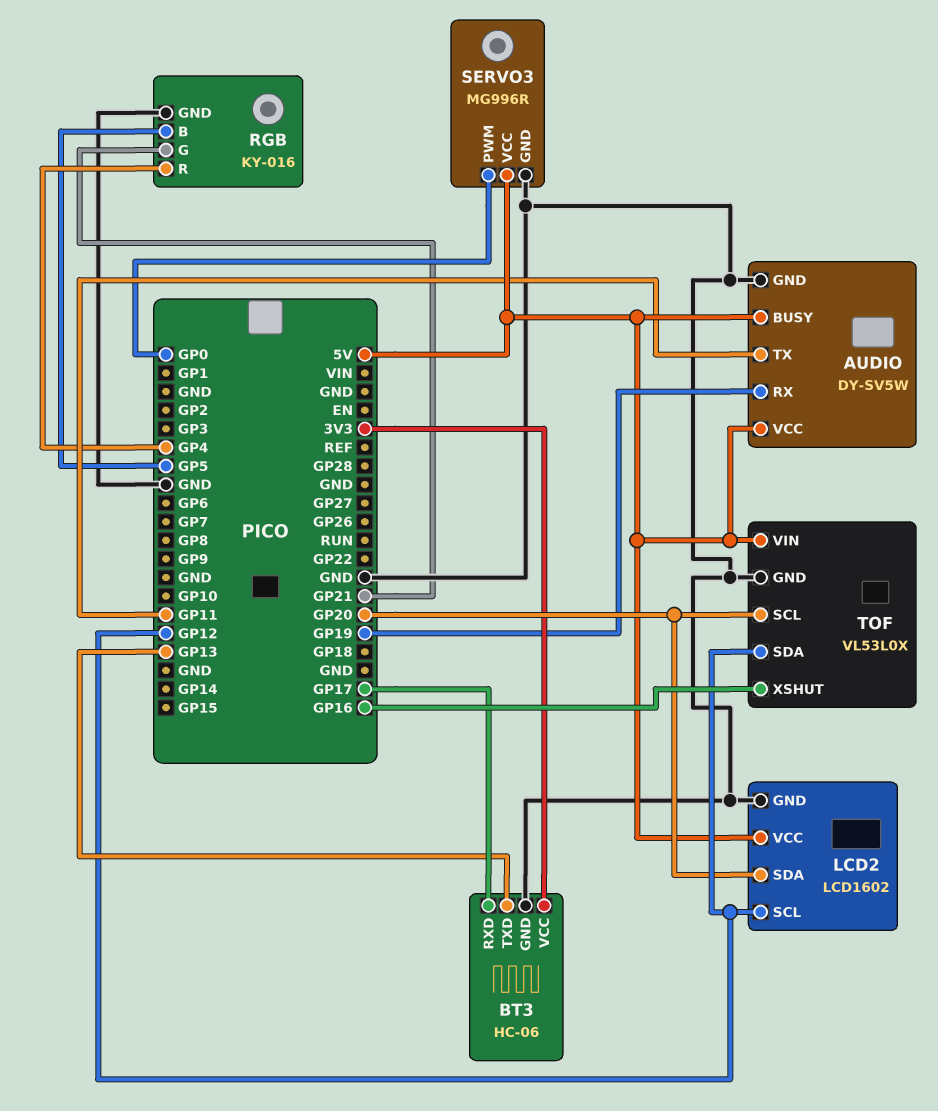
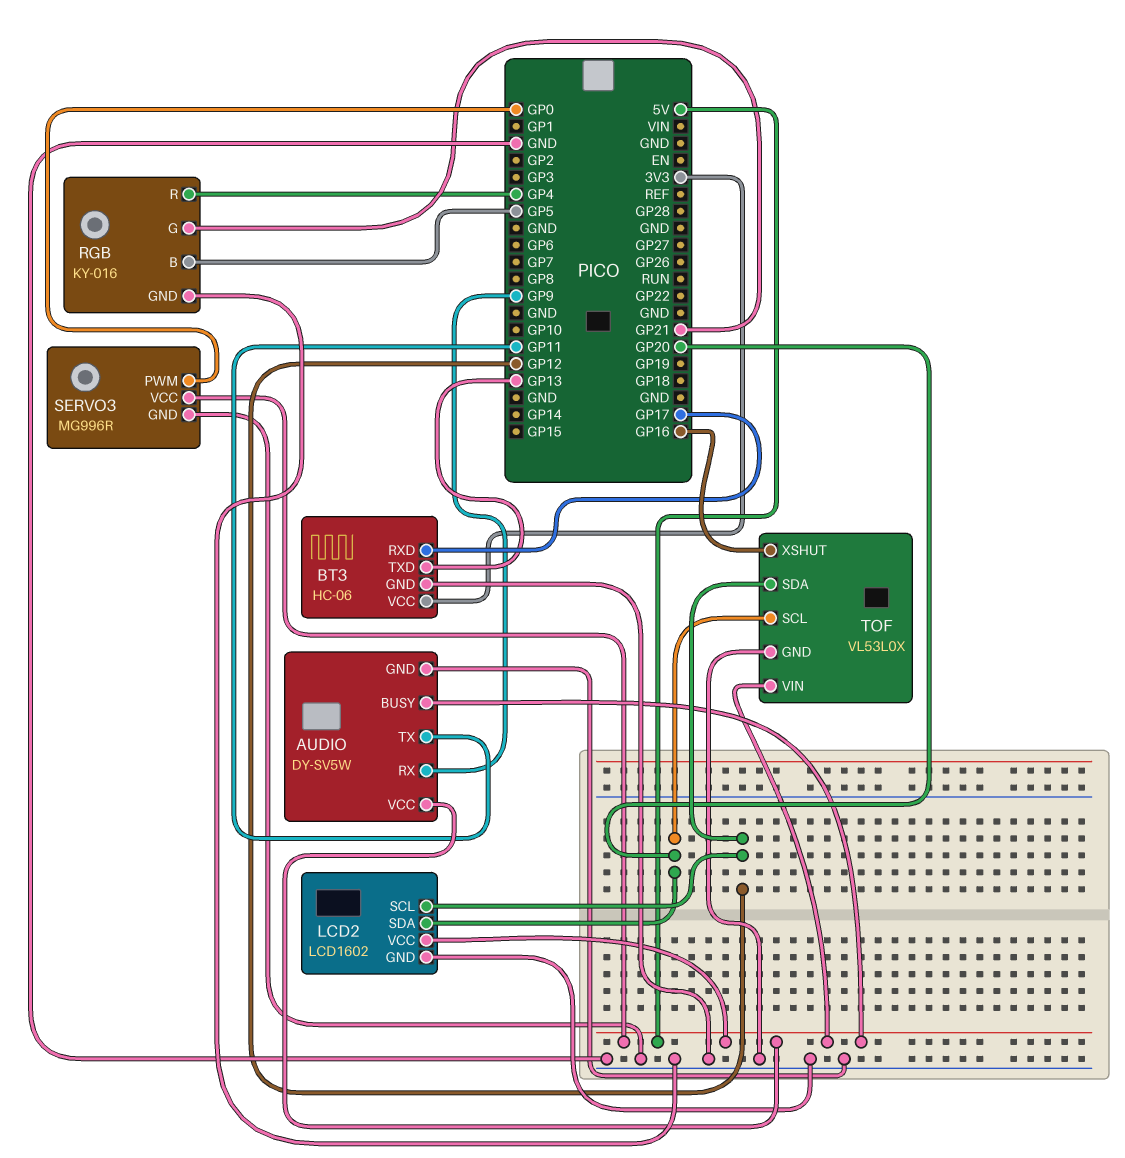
AUDIO pin RX: GP19 -> GP9

